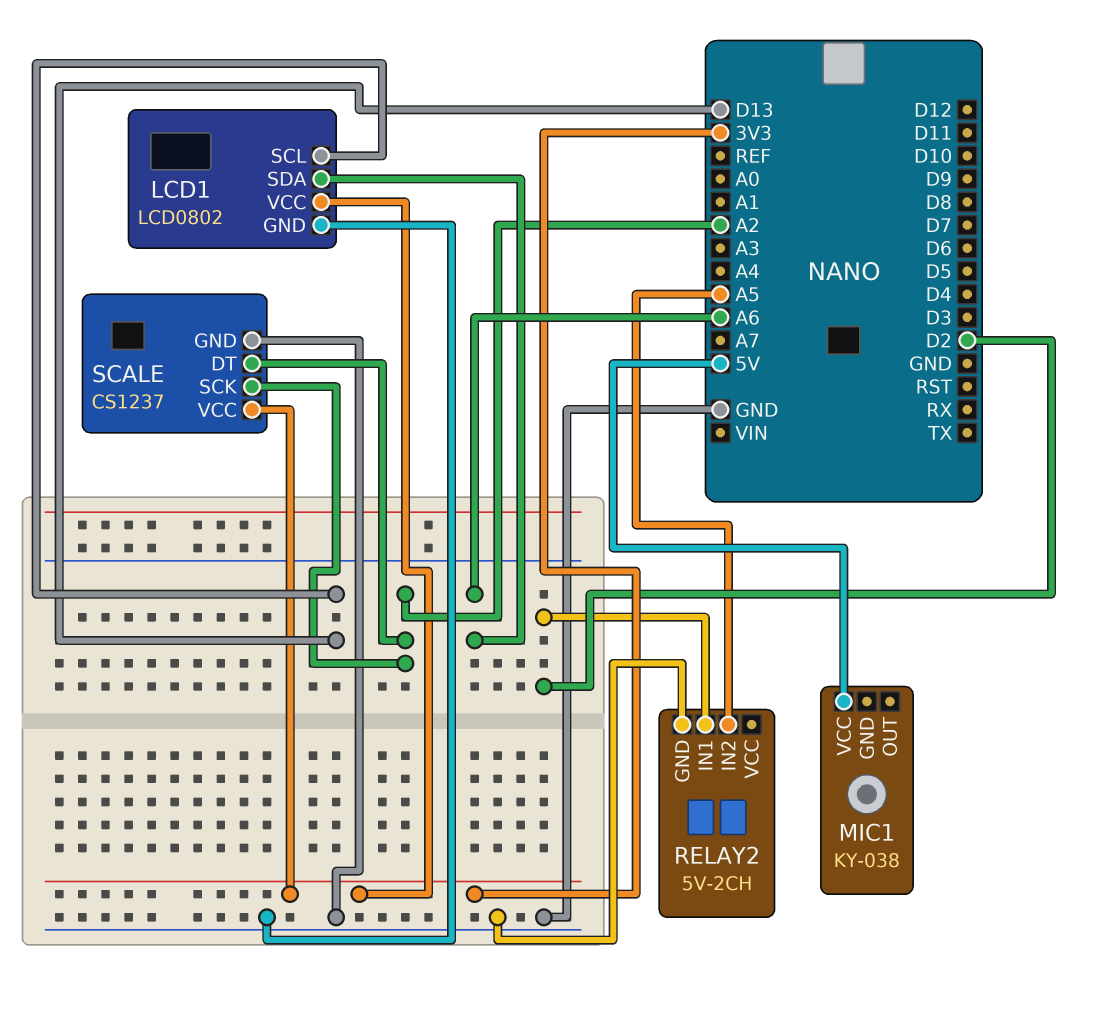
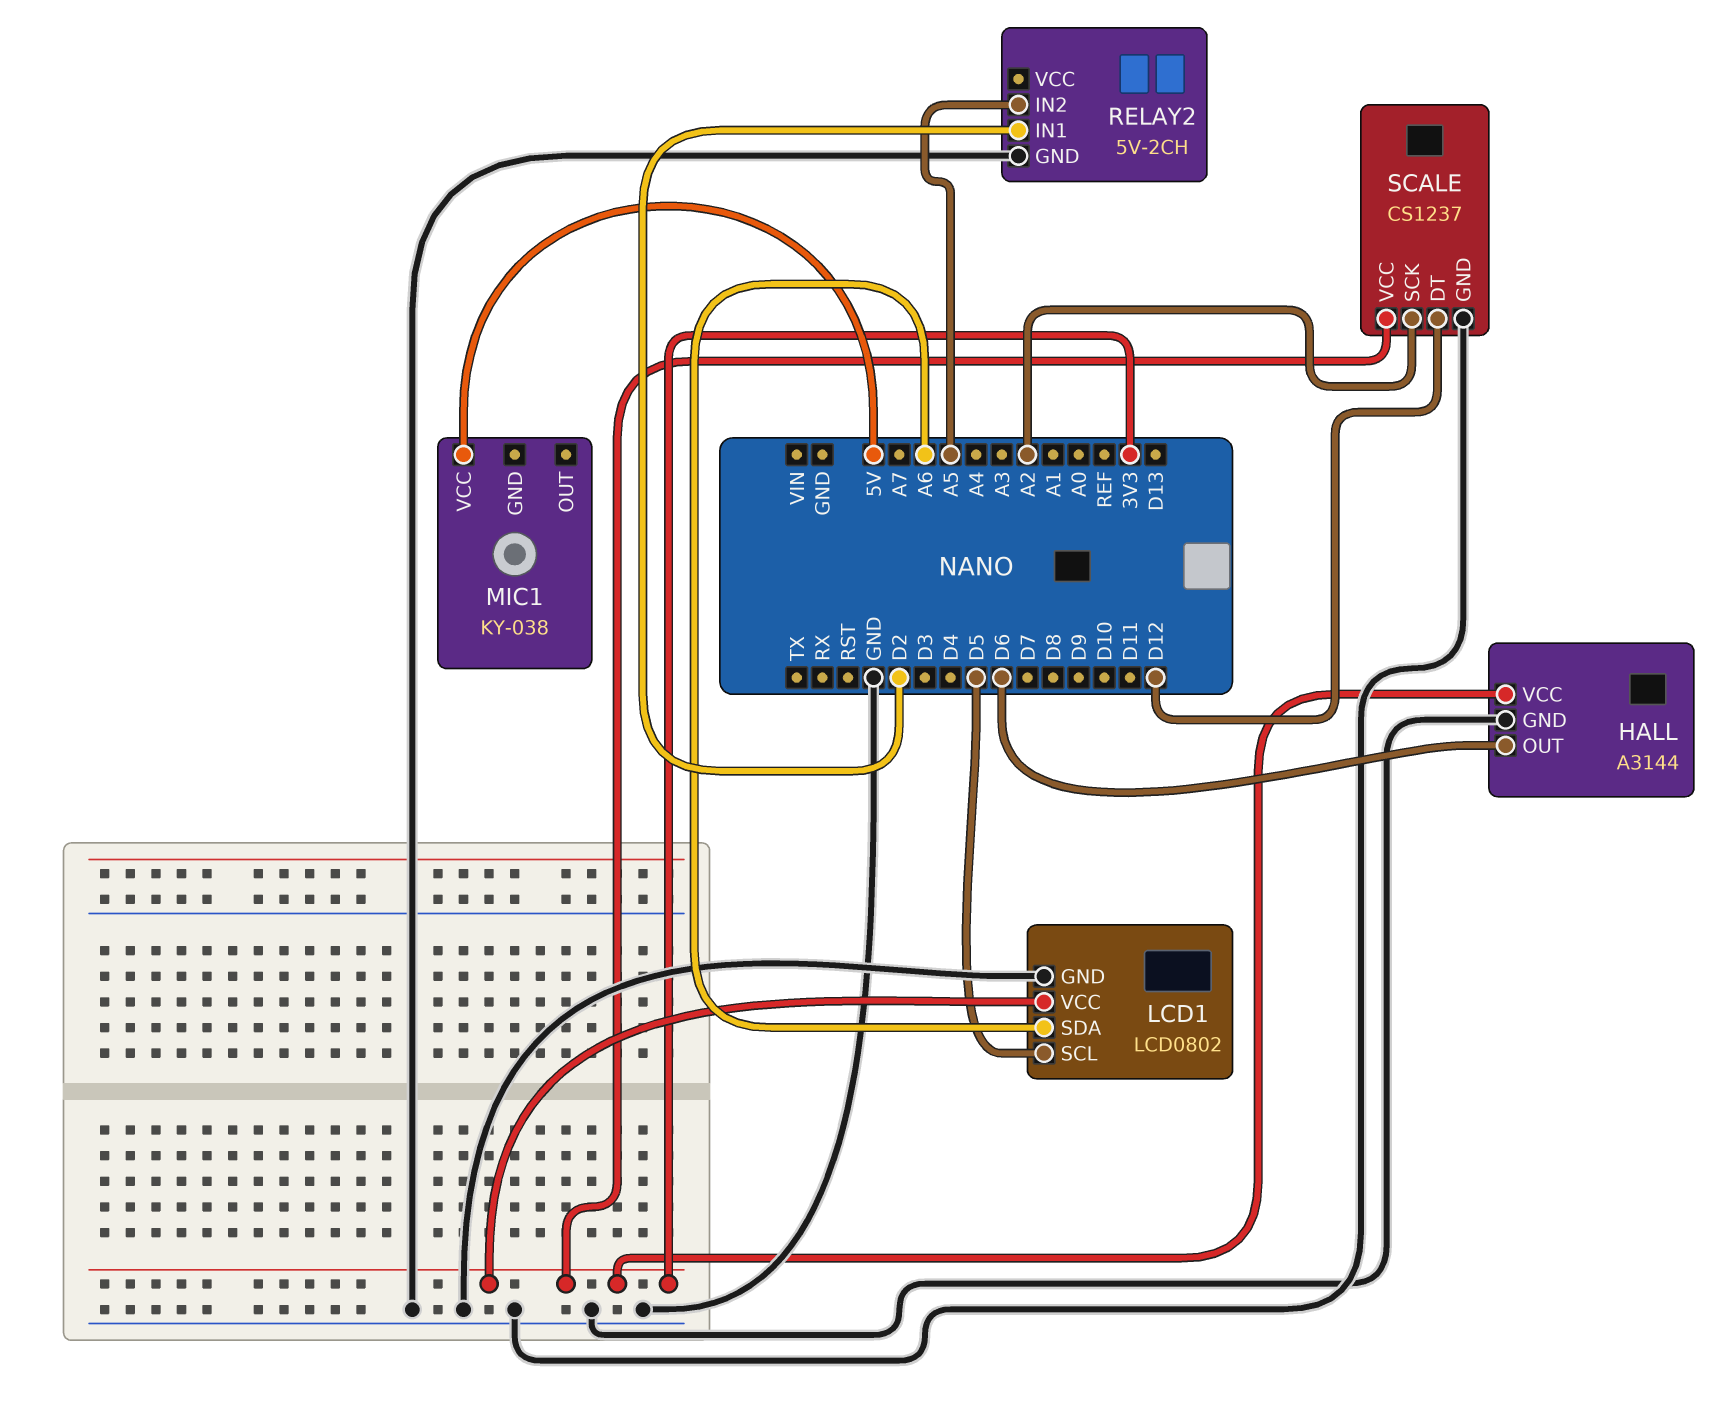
HALL: none -> A3144
HALL pin GND: none -> GND
HALL pin OUT: none -> D6
HALL pin VCC: none -> 3V3
LCD1 pin SCL: D13 -> D5
SCALE pin DT: A2 -> D12

